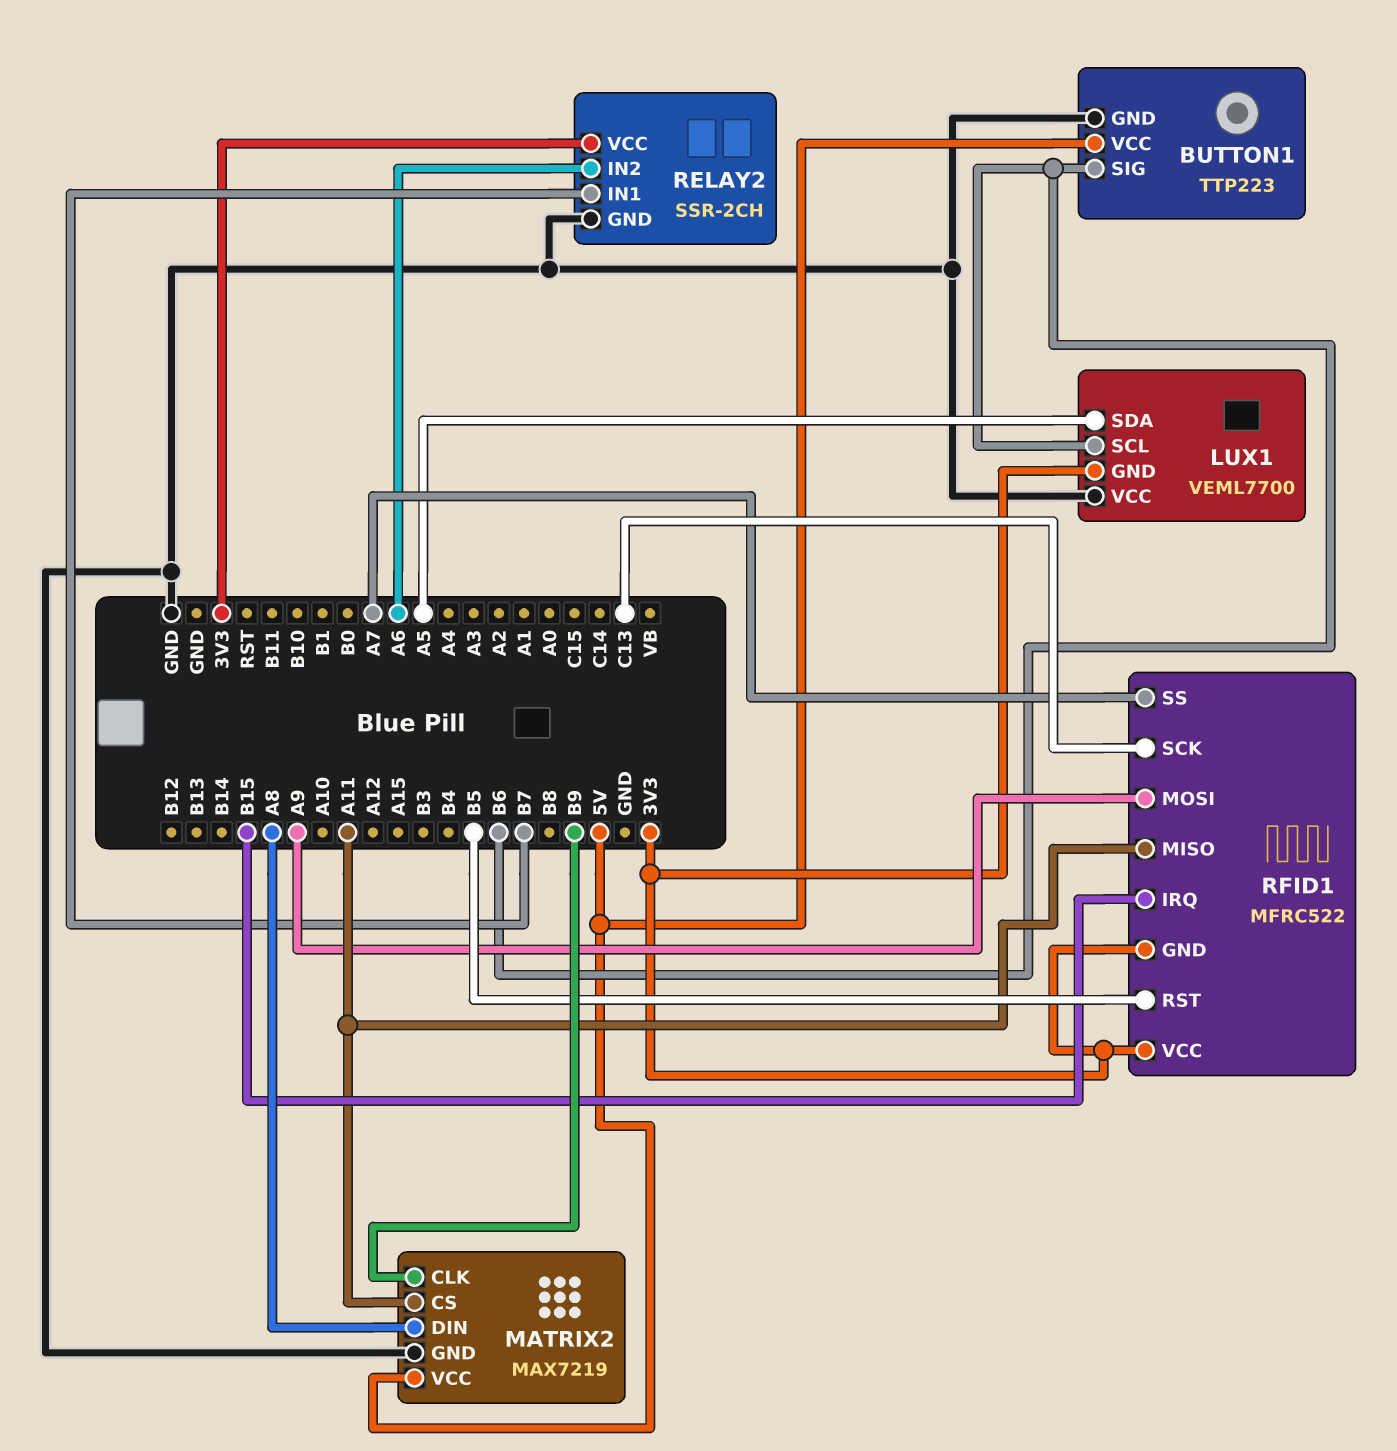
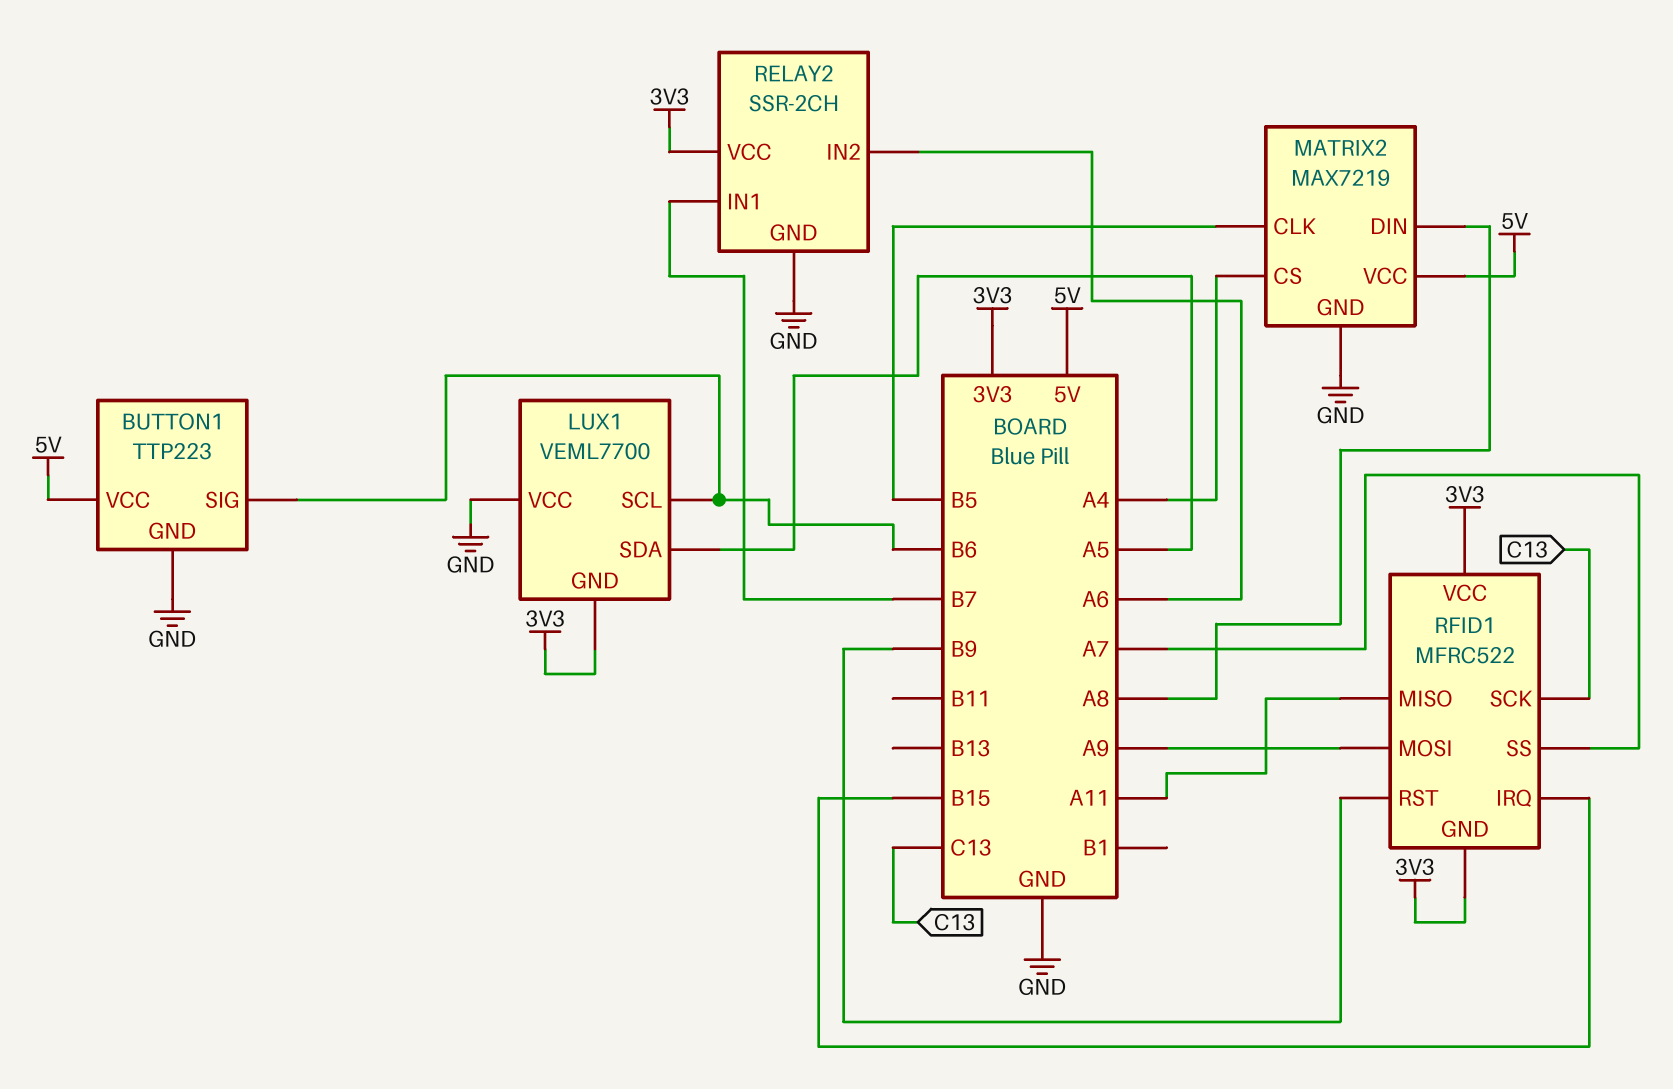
MATRIX2 pin CLK: B9 -> B5
MATRIX2 pin CS: A11 -> A4
RFID1 pin RST: B5 -> B9

